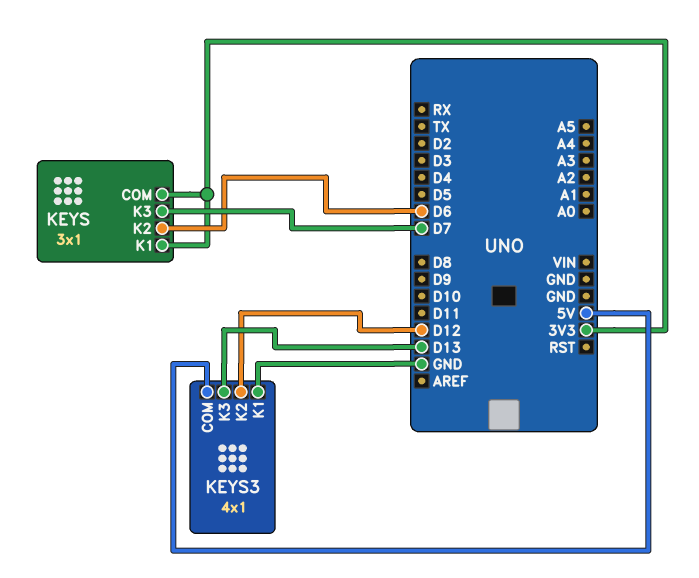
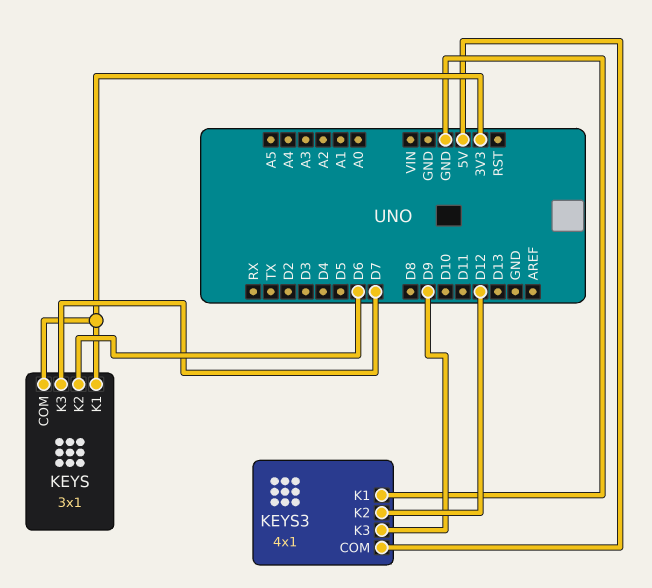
KEYS3 pin K3: D13 -> D9

